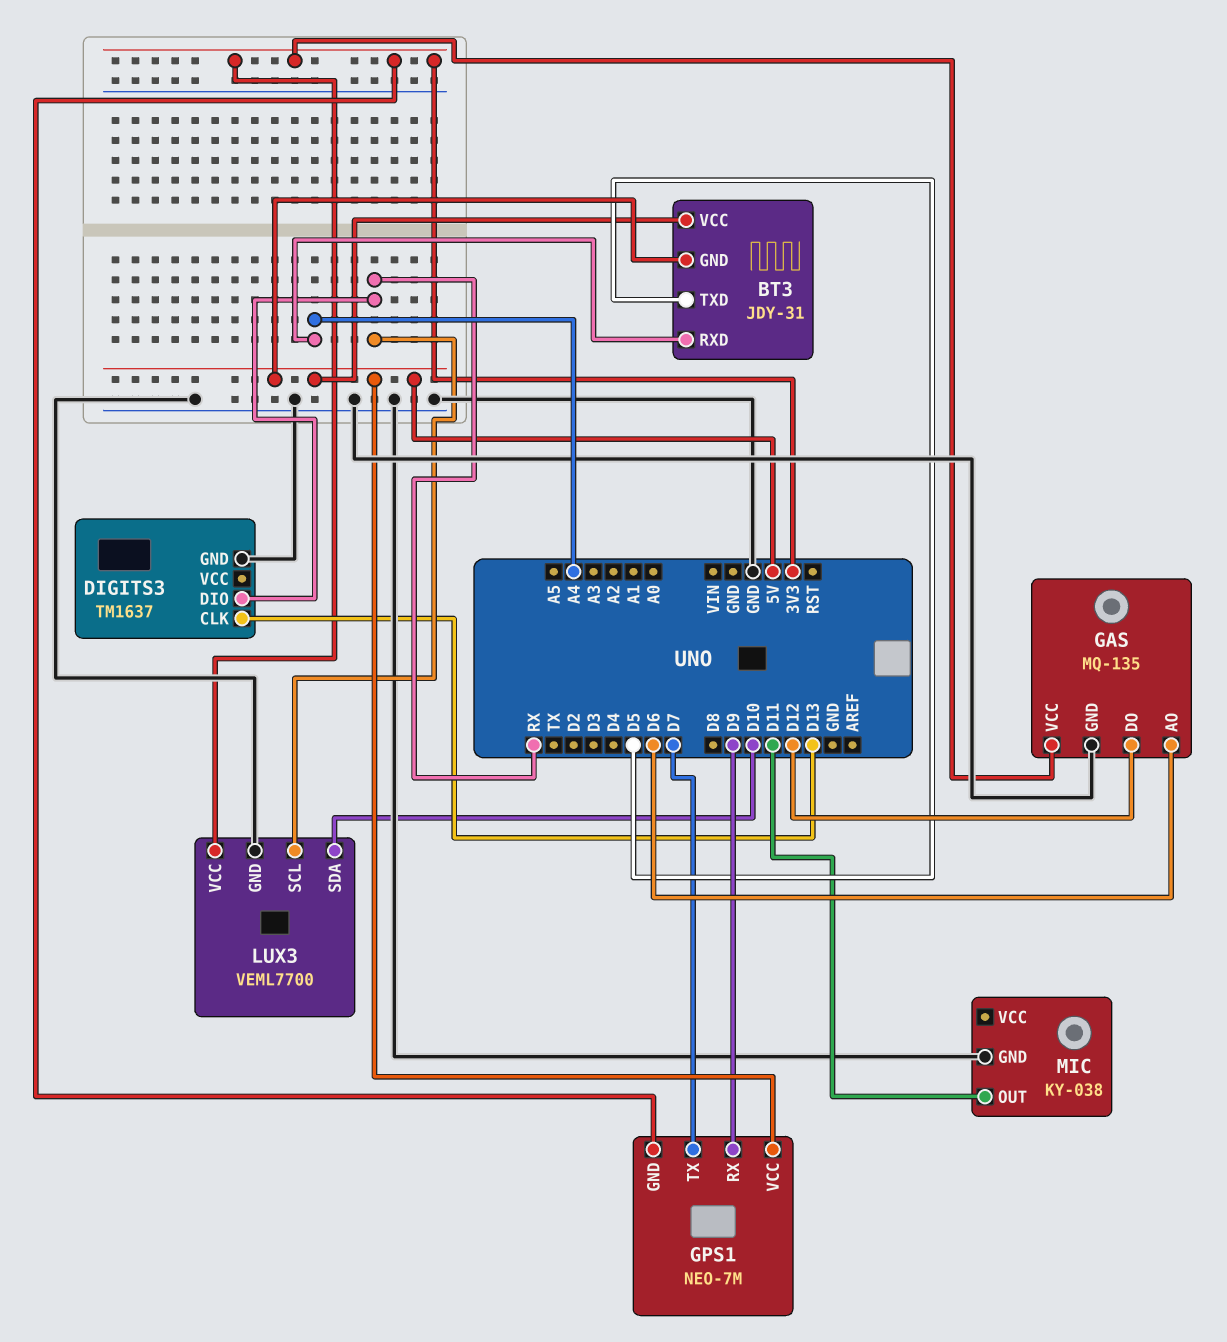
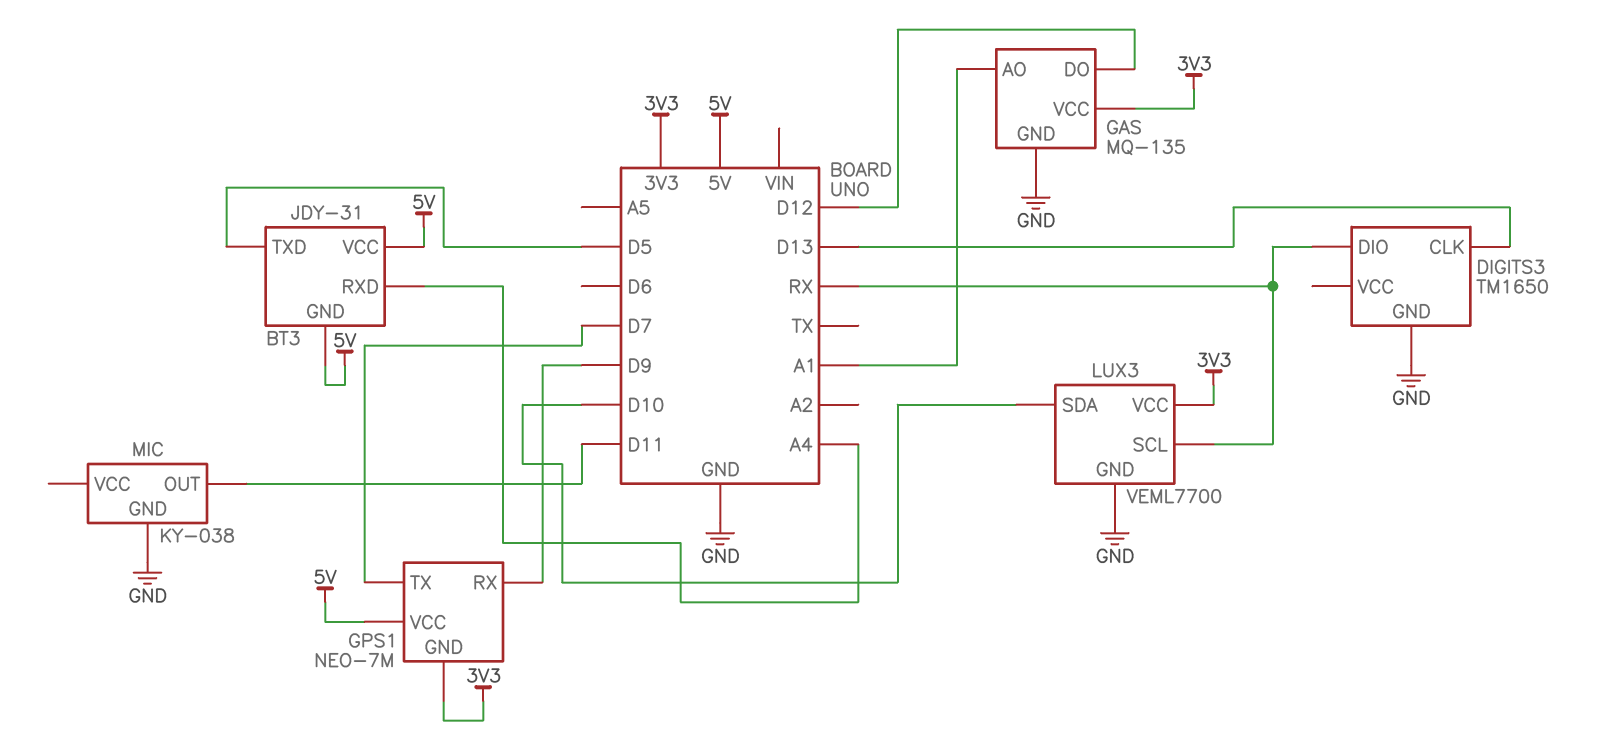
DIGITS3: TM1637 -> TM1650
GAS pin AO: D6 -> A1

